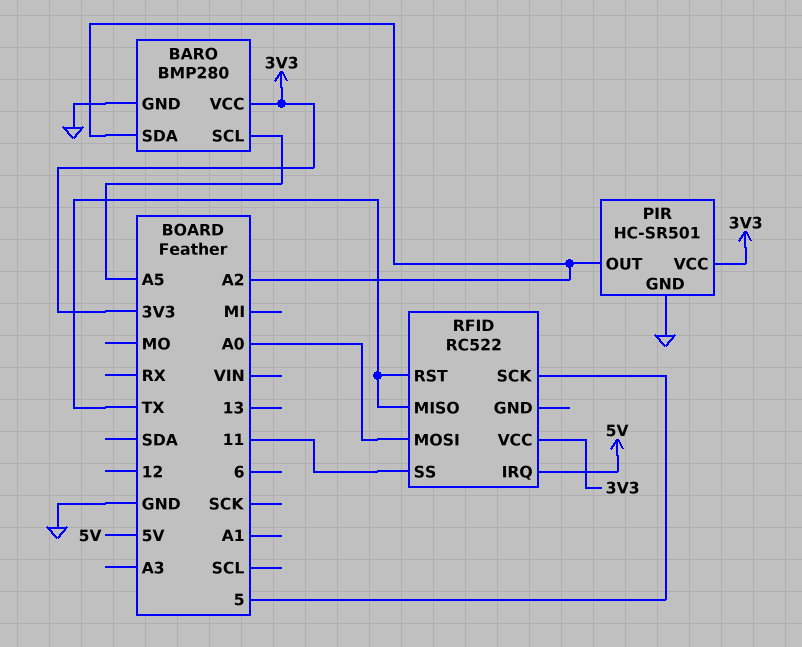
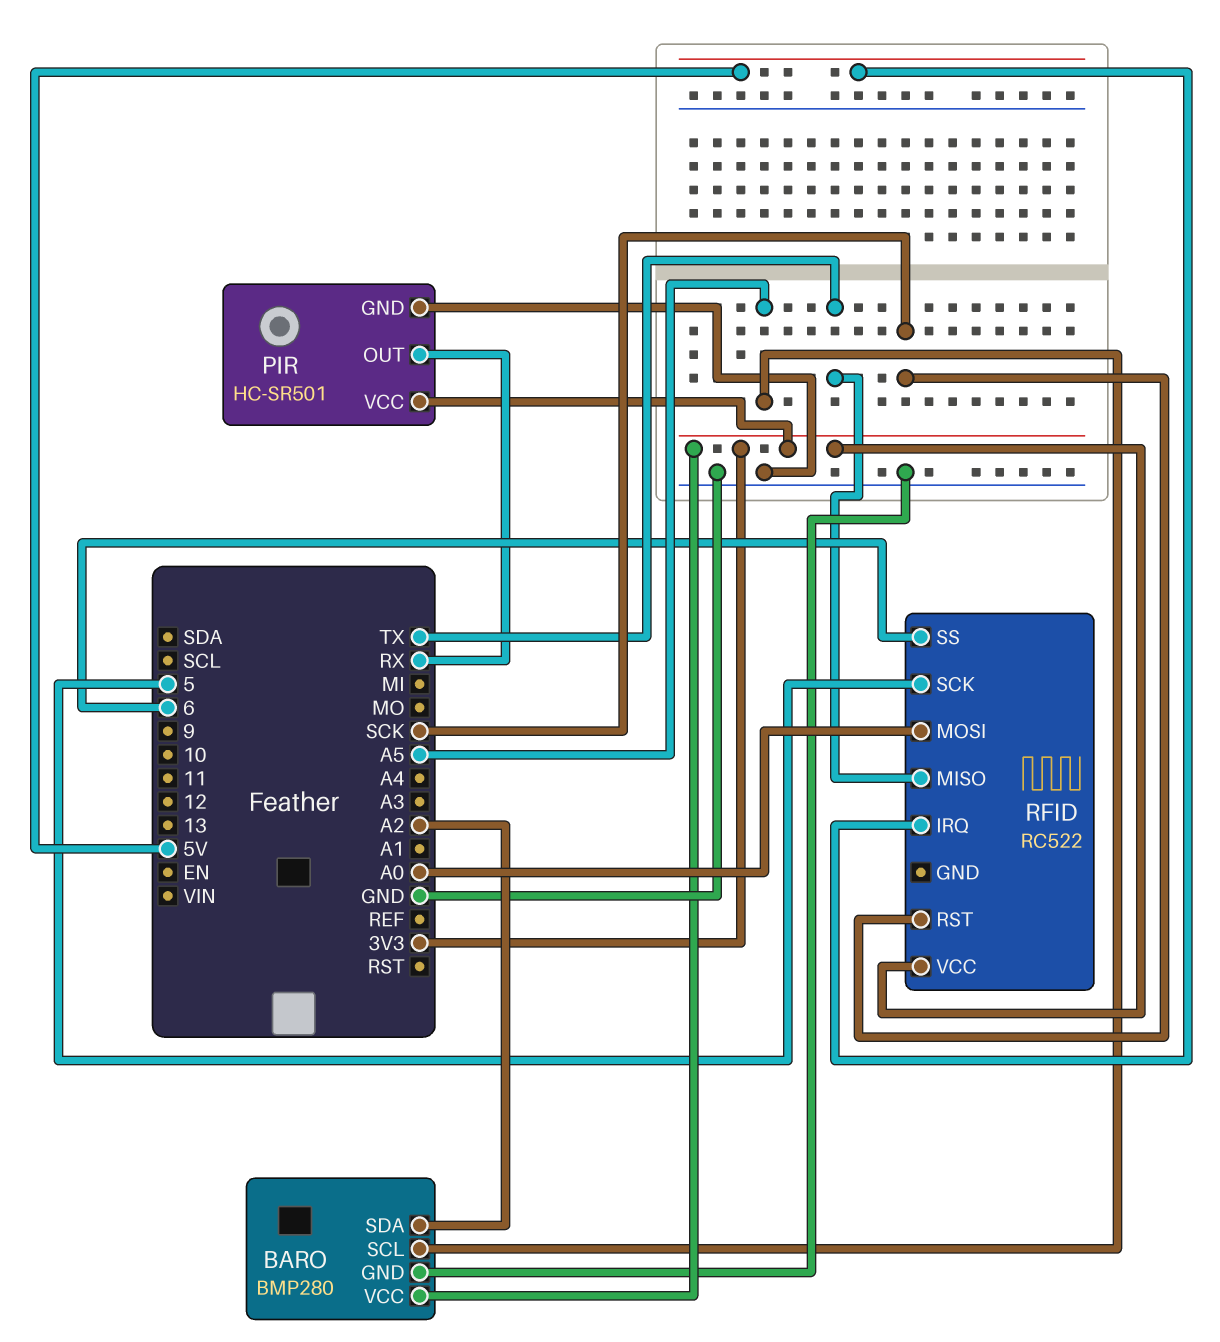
PIR pin OUT: A2 -> RX
RFID pin RST: TX -> SCK
RFID pin SS: 11 -> 6

